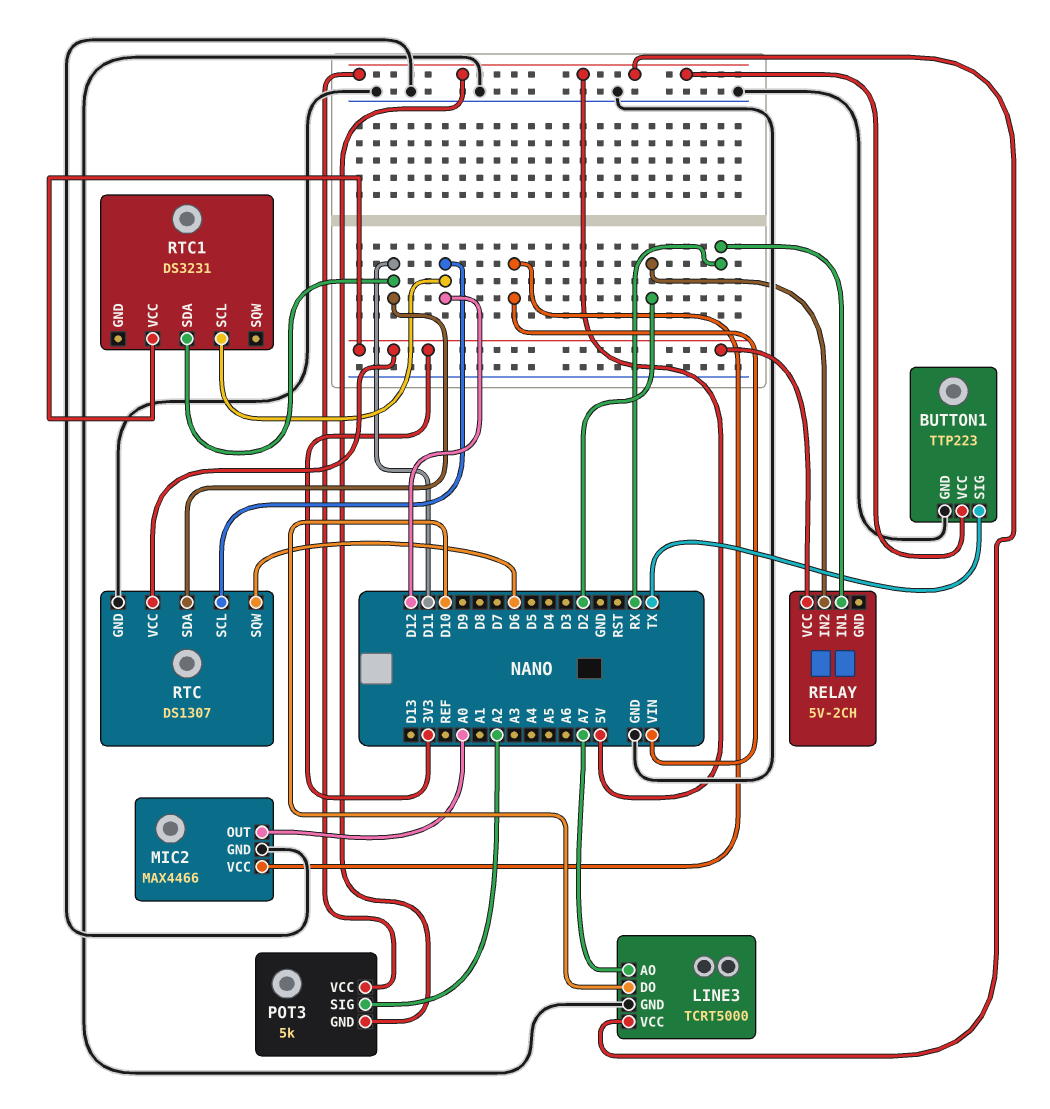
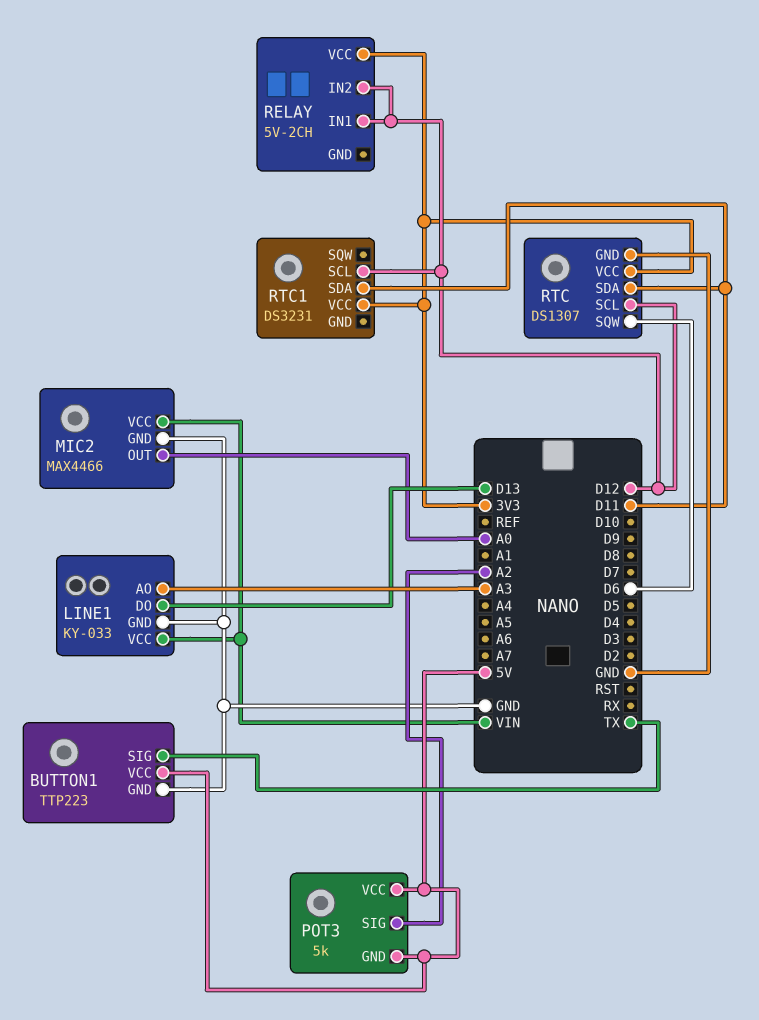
LINE1: none -> KY-033
LINE1 pin AO: none -> A3
LINE1 pin DO: none -> D13
LINE1 pin GND: none -> GND
LINE1 pin VCC: none -> VIN
LINE3: TCRT5000 -> none
LINE3 pin AO: A7 -> none
LINE3 pin DO: D10 -> none
LINE3 pin GND: GND -> none
LINE3 pin VCC: 5V -> none
RELAY pin IN1: RX -> D12
RELAY pin IN2: D2 -> D12

